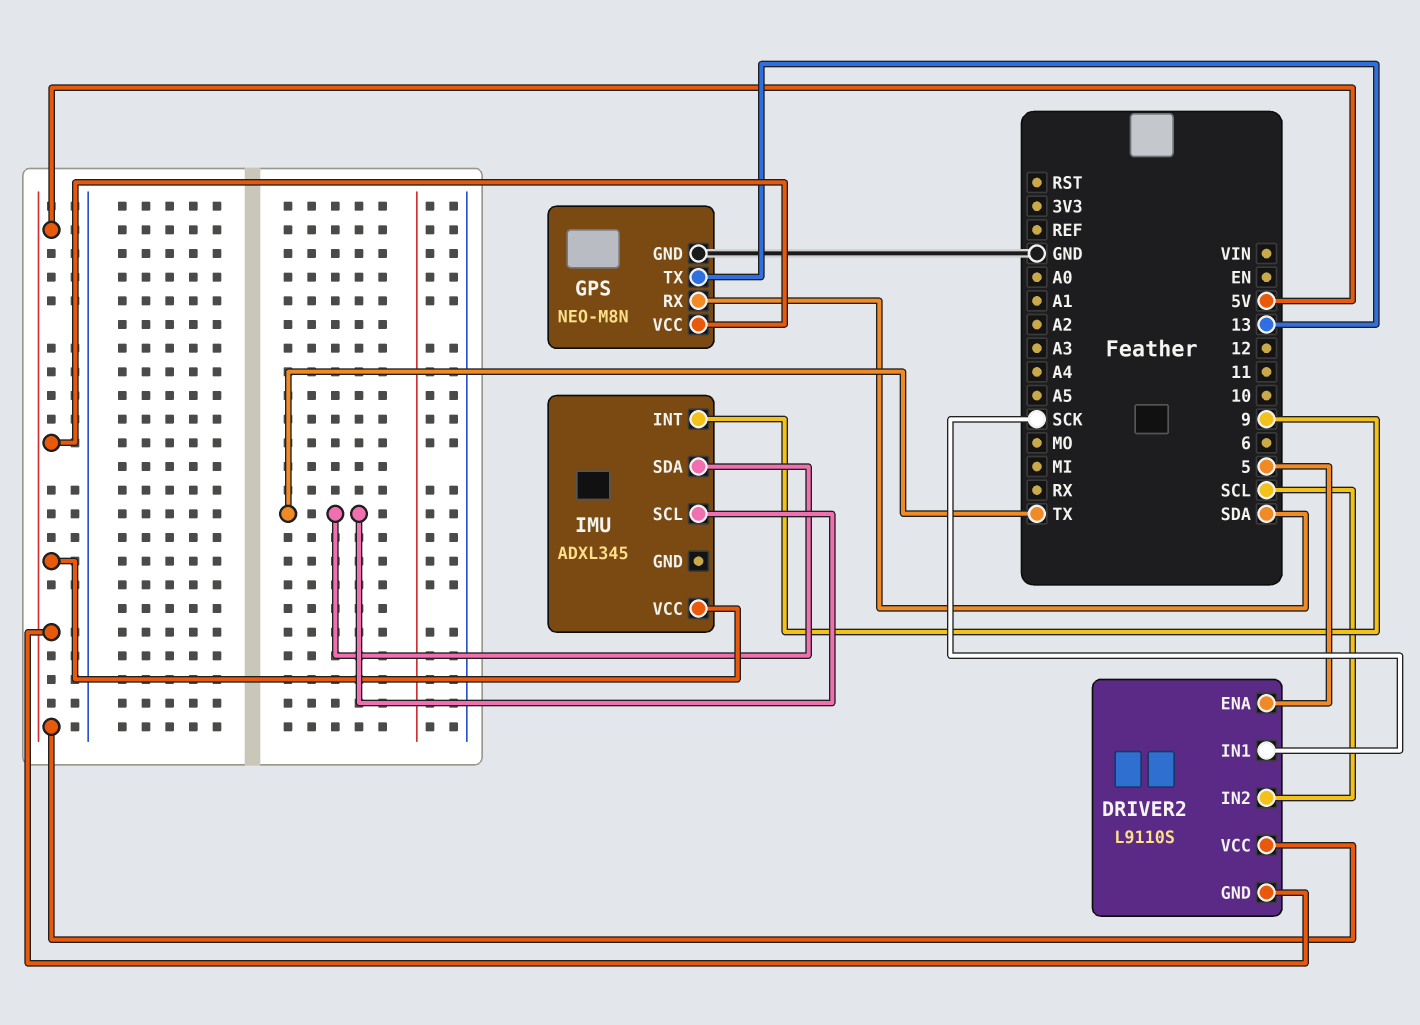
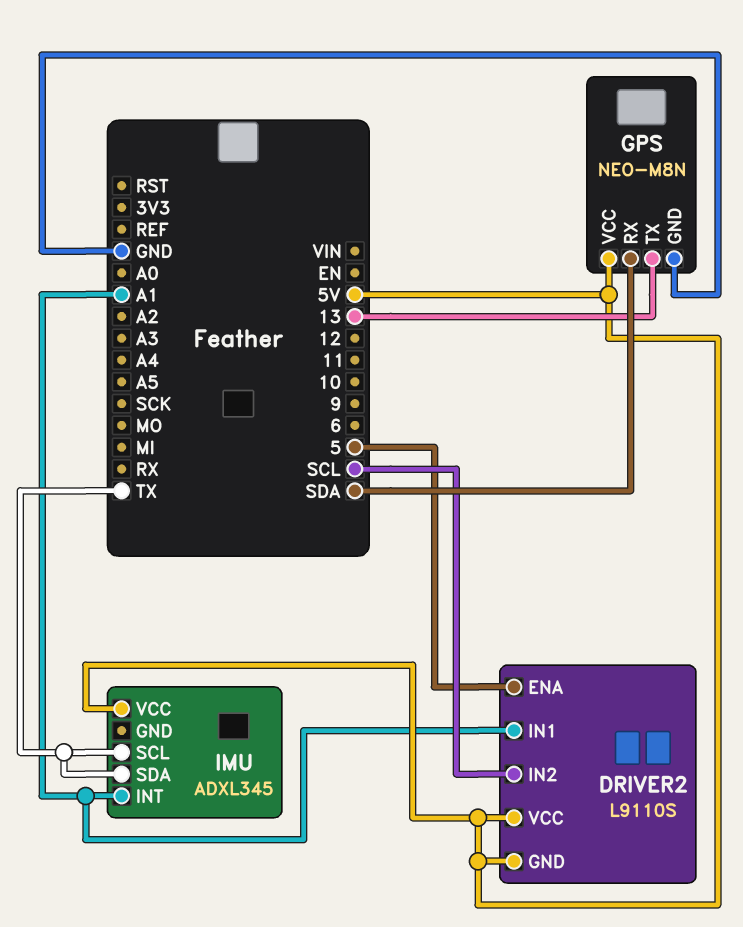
DRIVER2 pin IN1: SCK -> A1
IMU pin INT: 9 -> A1

